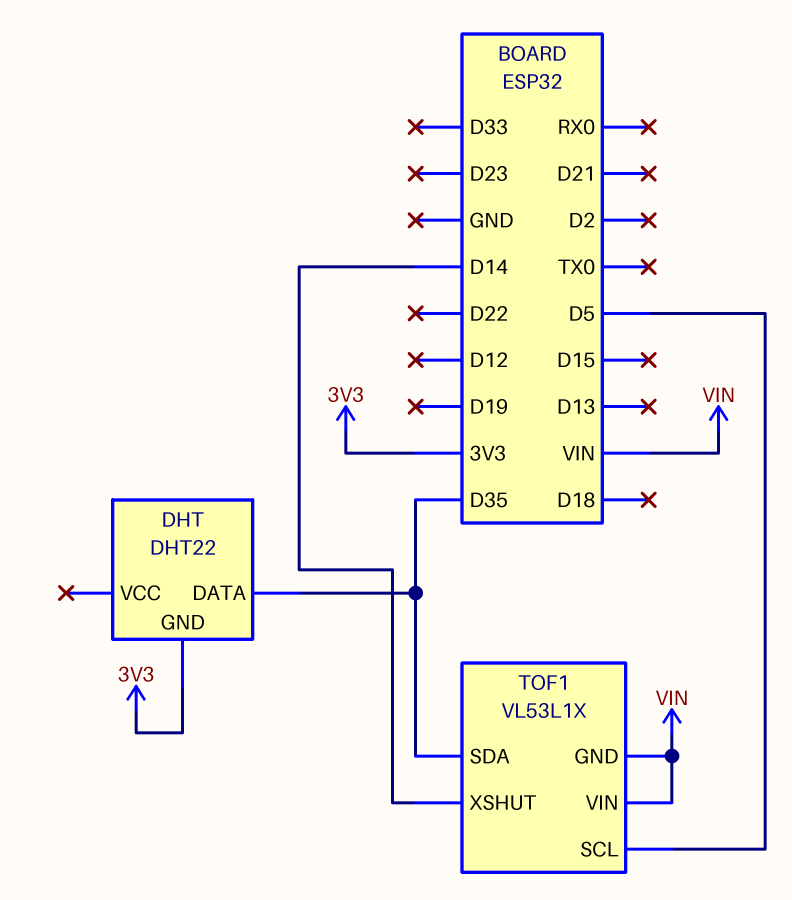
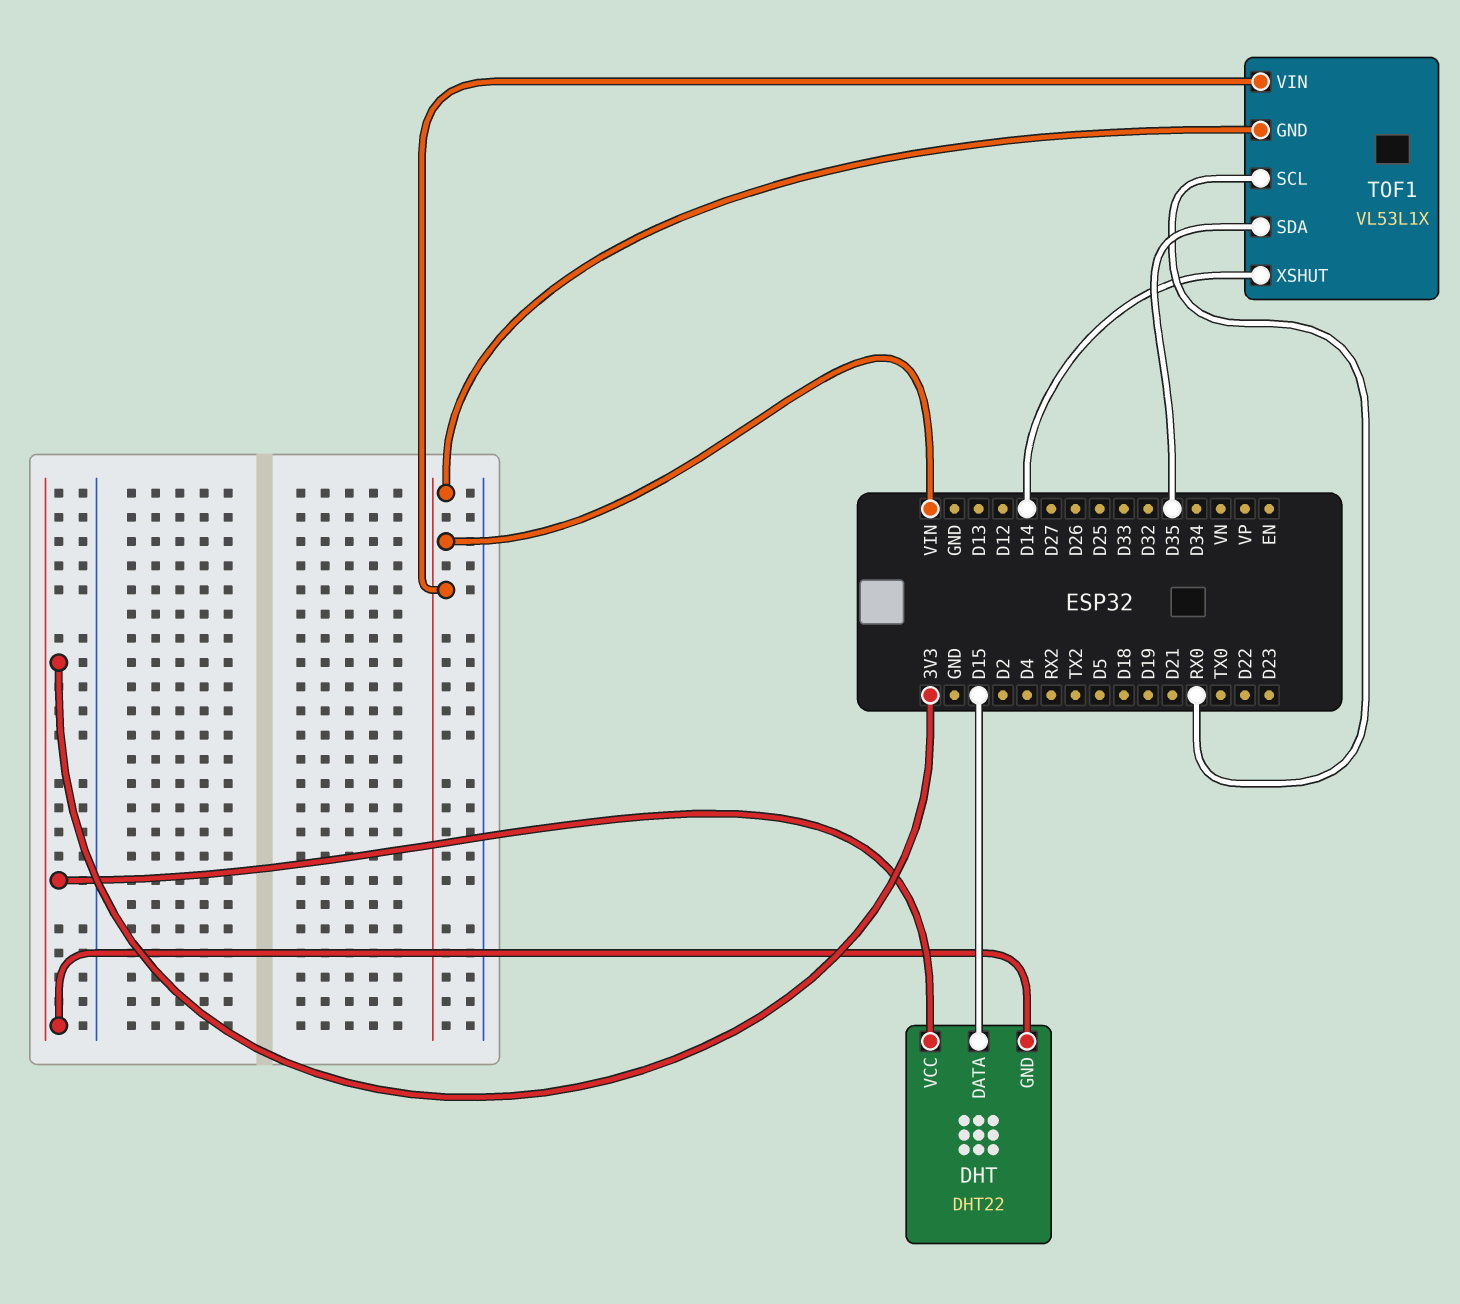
DHT pin DATA: D35 -> D15
DHT pin VCC: none -> 3V3
TOF1 pin SCL: D5 -> RX0

